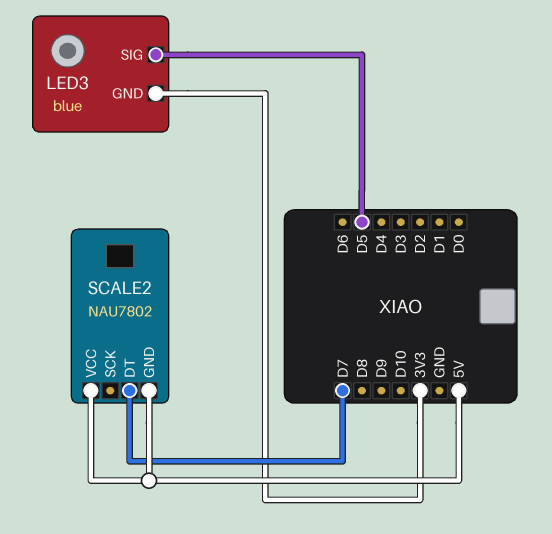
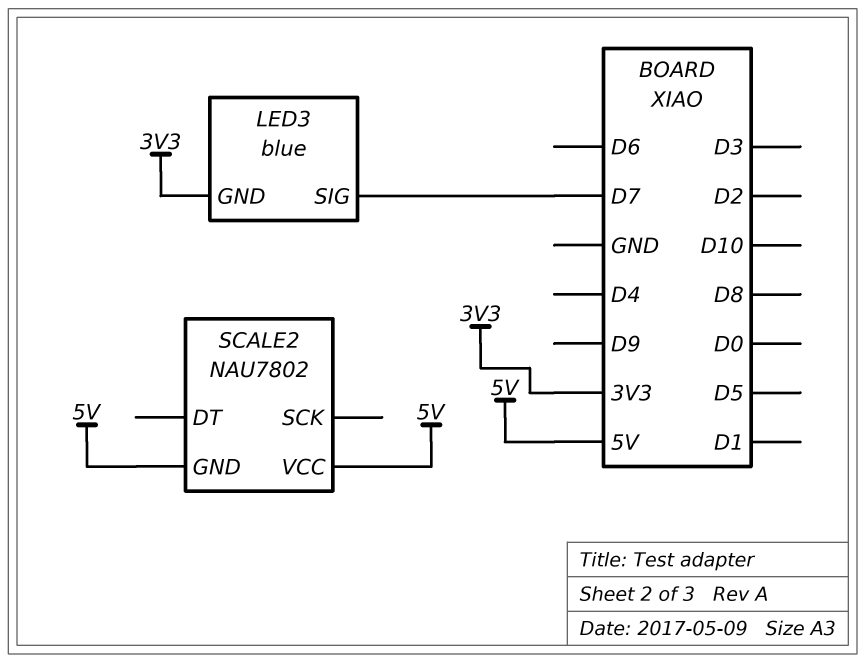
LED3 pin SIG: D5 -> D7
SCALE2 pin DT: D7 -> none

